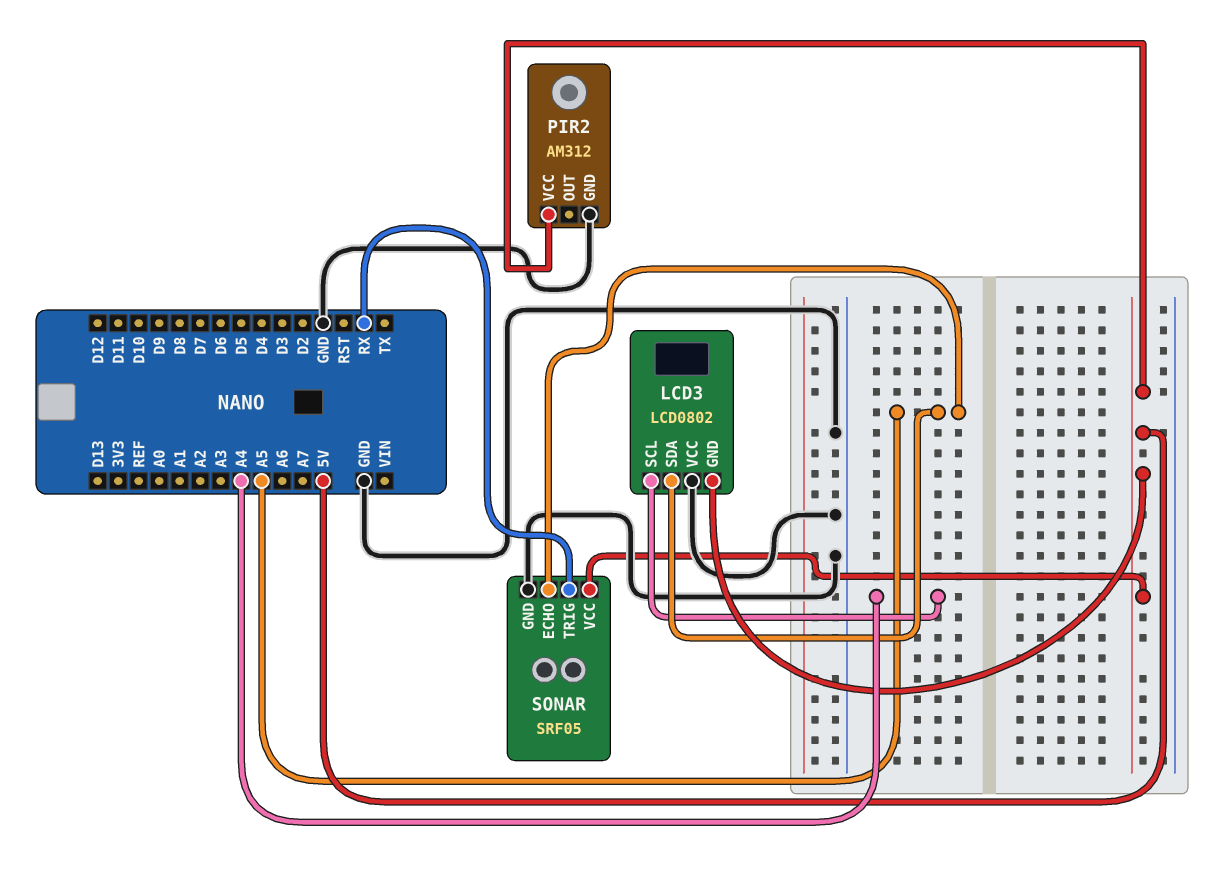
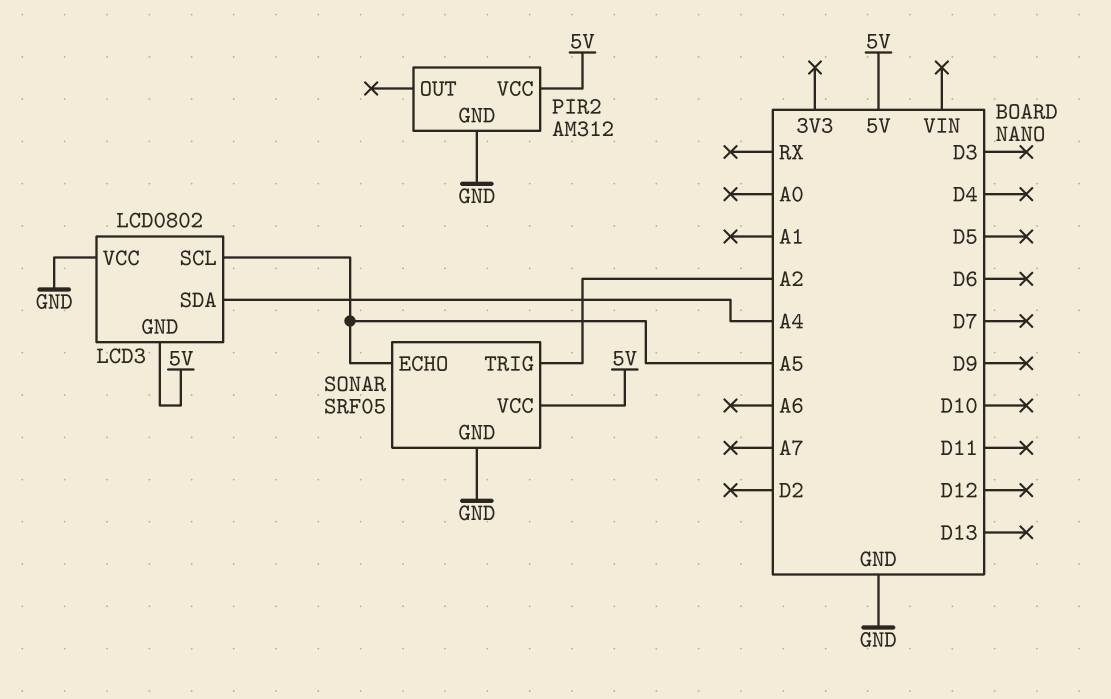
LCD3 pin SCL: A4 -> A5
LCD3 pin SDA: A5 -> A4
SONAR pin TRIG: RX -> A2

